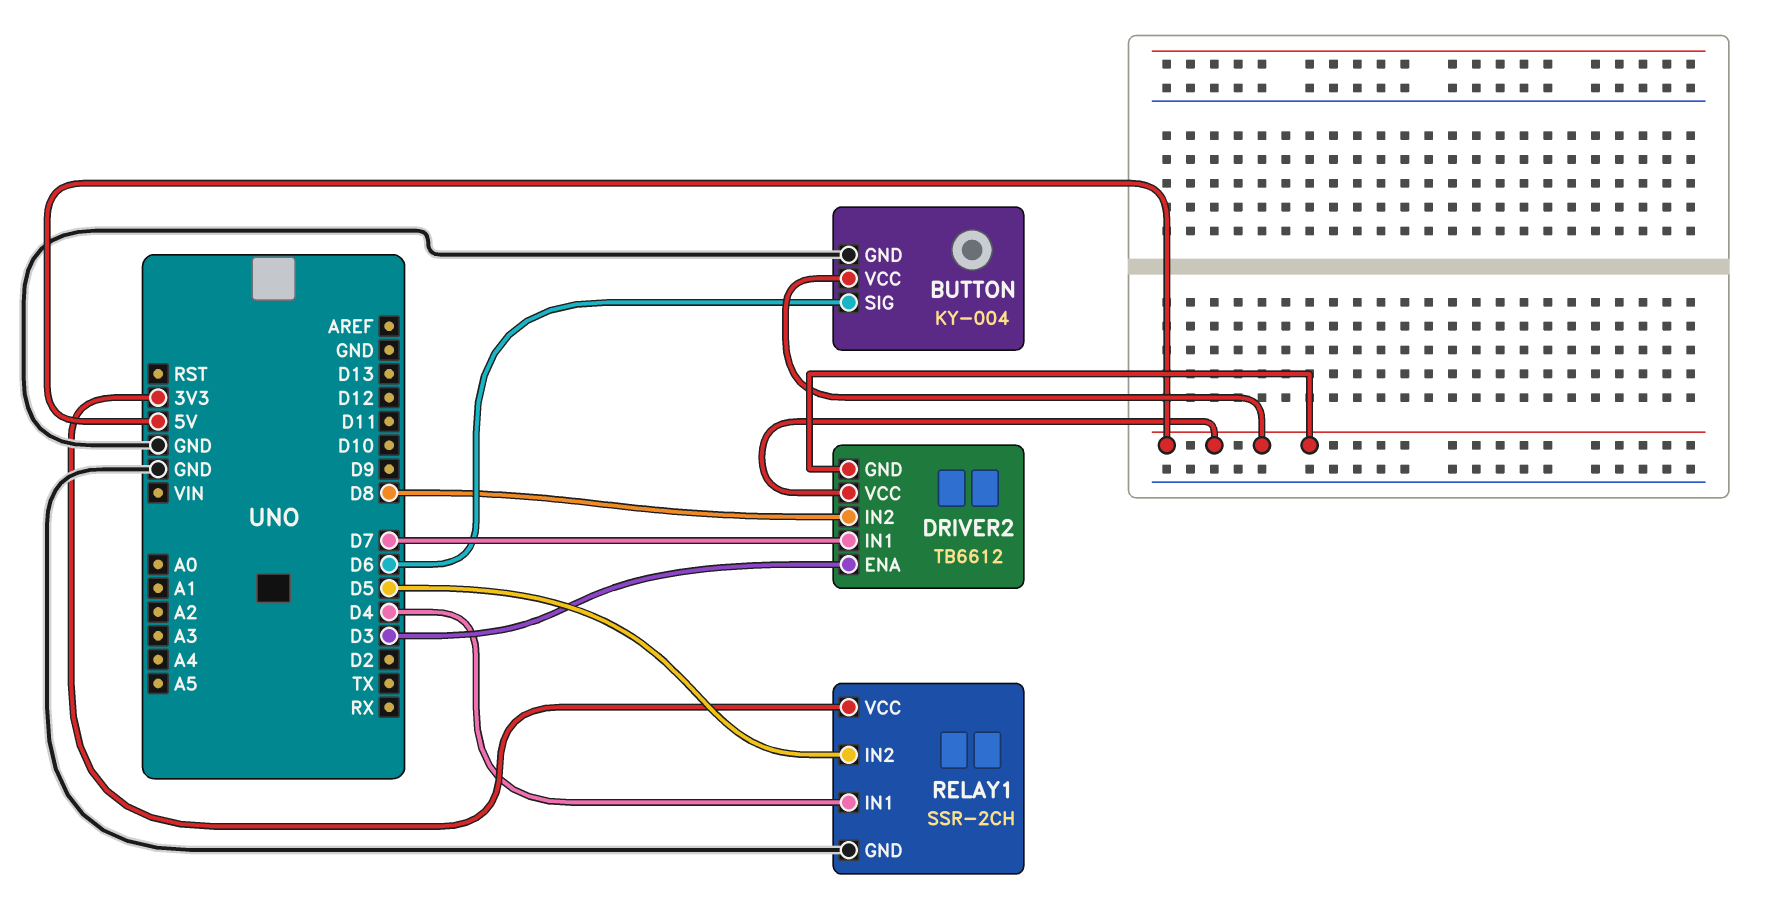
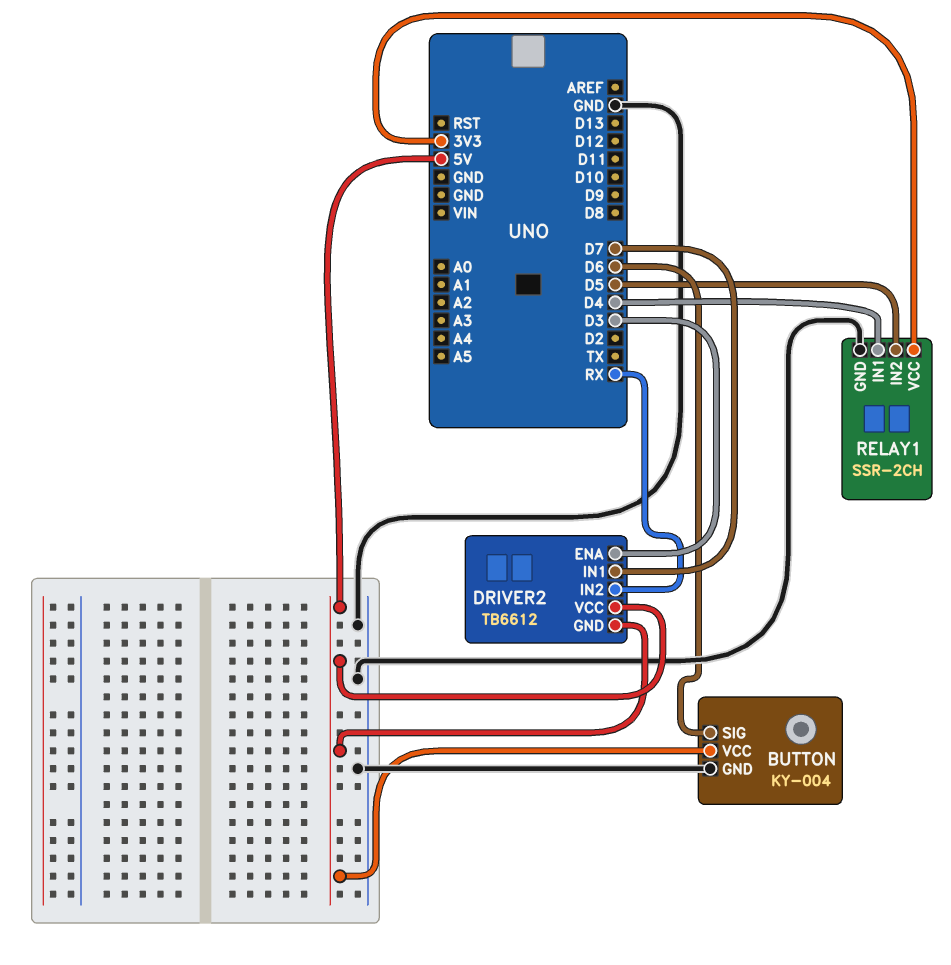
DRIVER2 pin IN2: D8 -> RX

